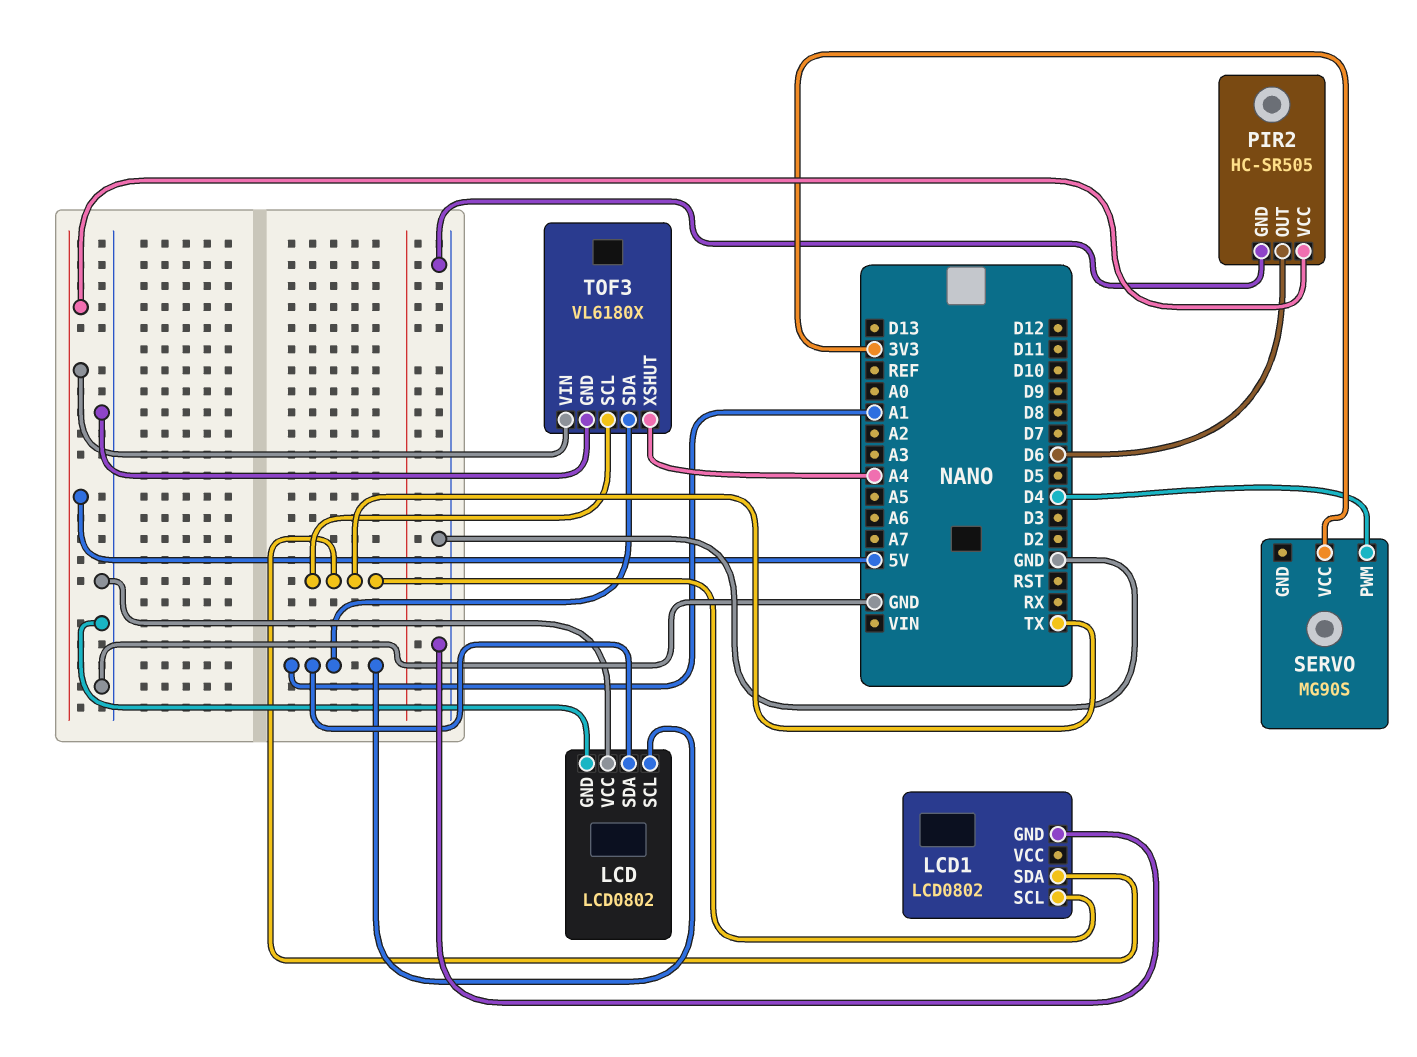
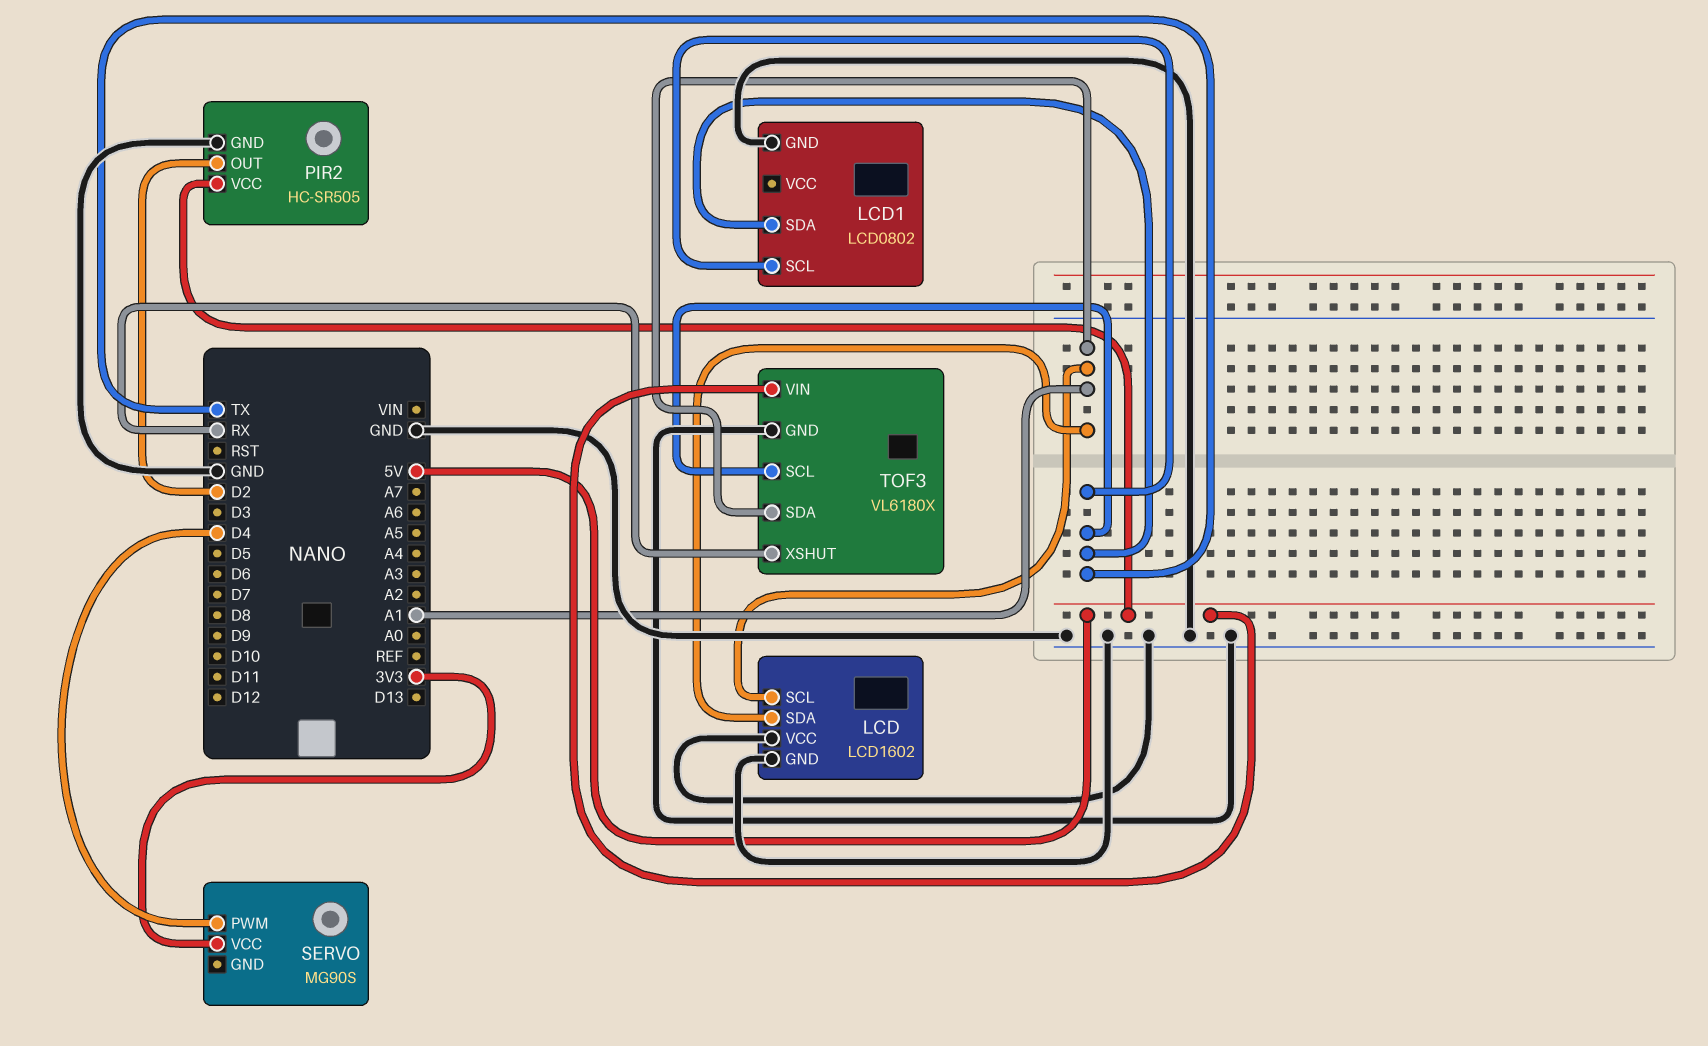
LCD: LCD0802 -> LCD1602
PIR2 pin OUT: D6 -> D2
TOF3 pin XSHUT: A4 -> RX

